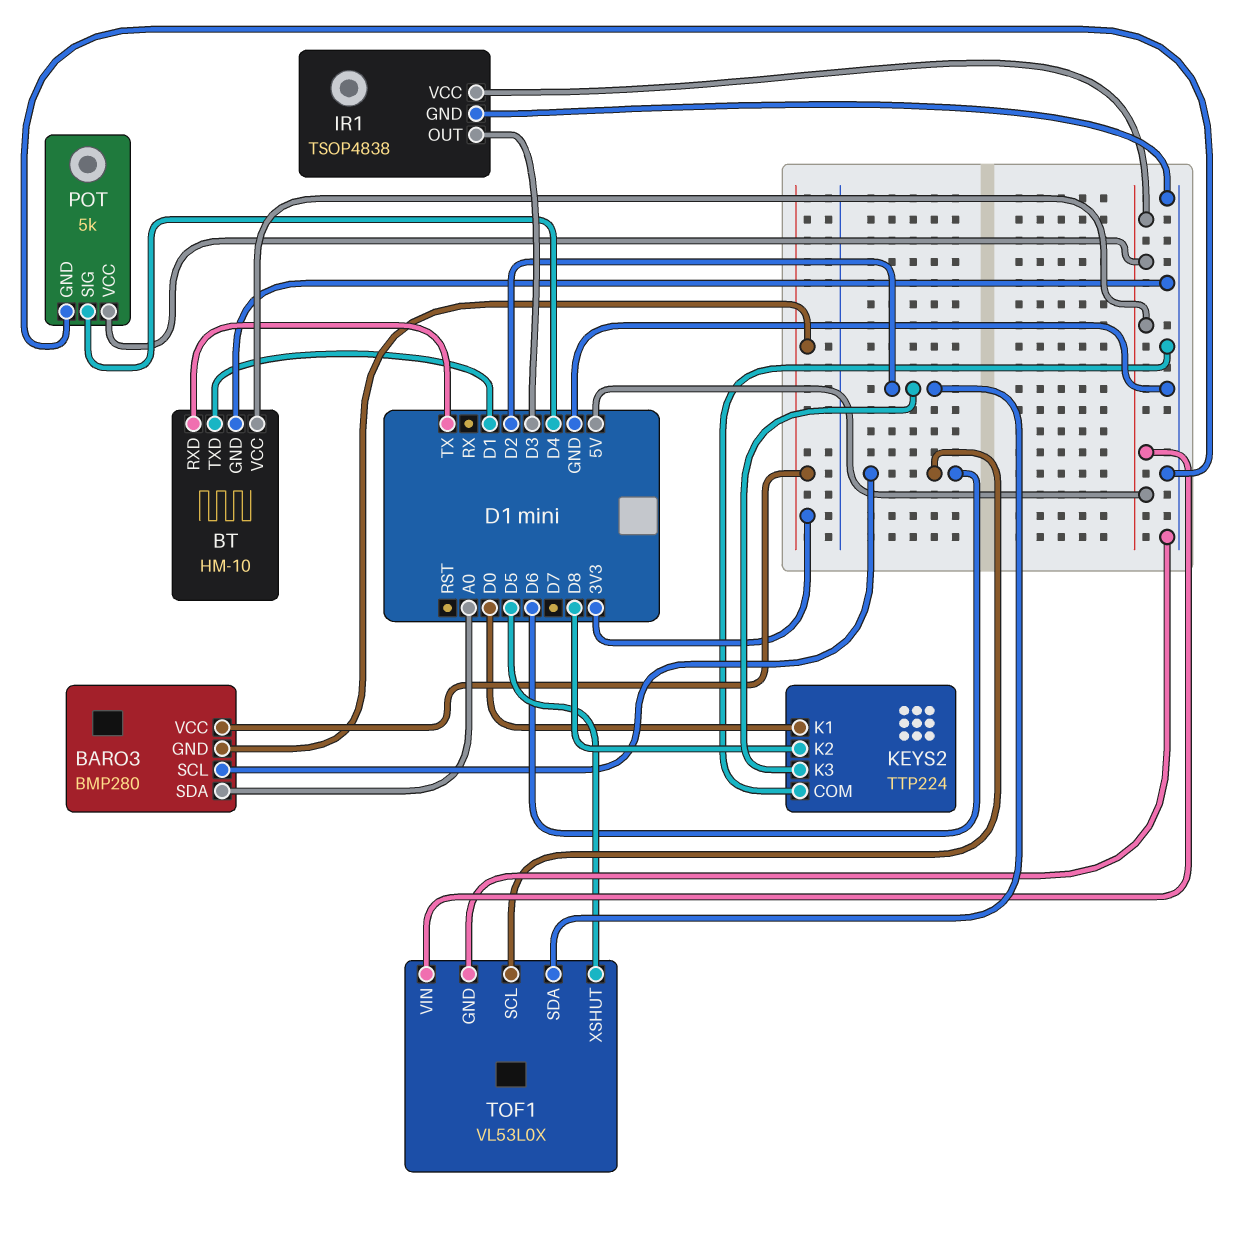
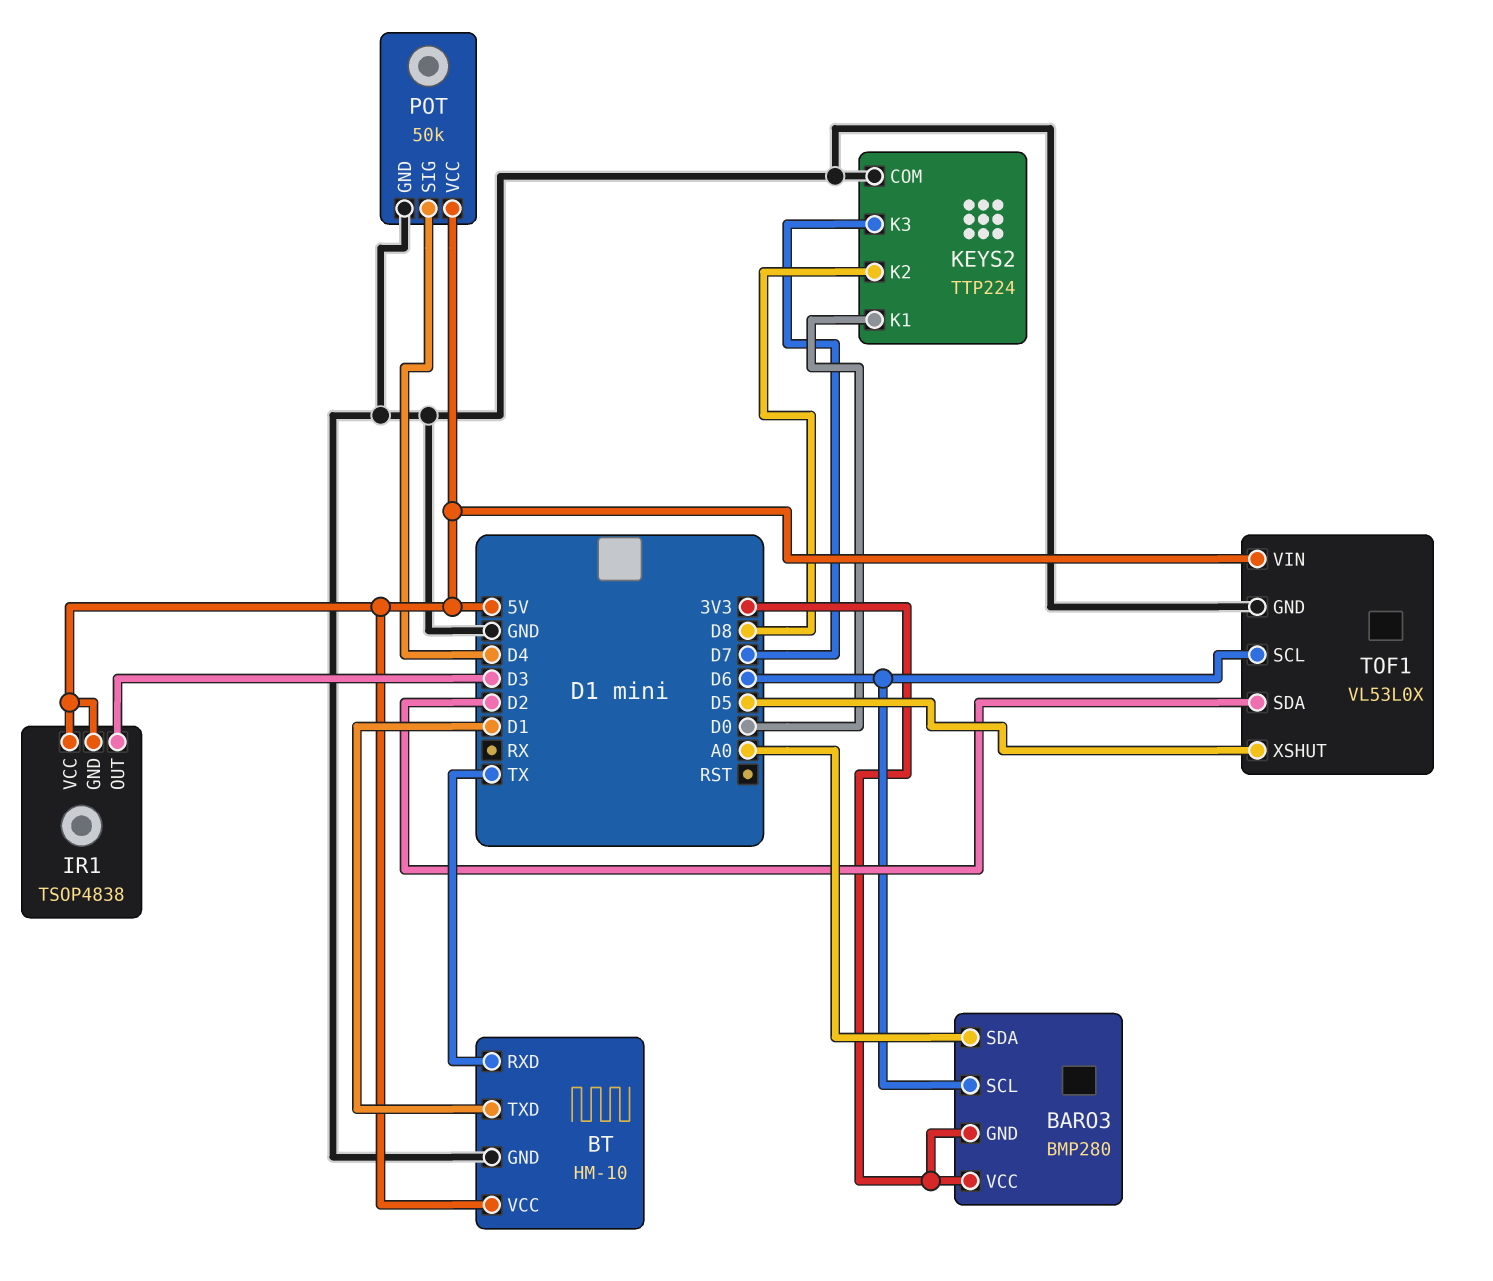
IR1 pin GND: GND -> 5V
KEYS2 pin K3: D2 -> D7
POT: 5k -> 50k

